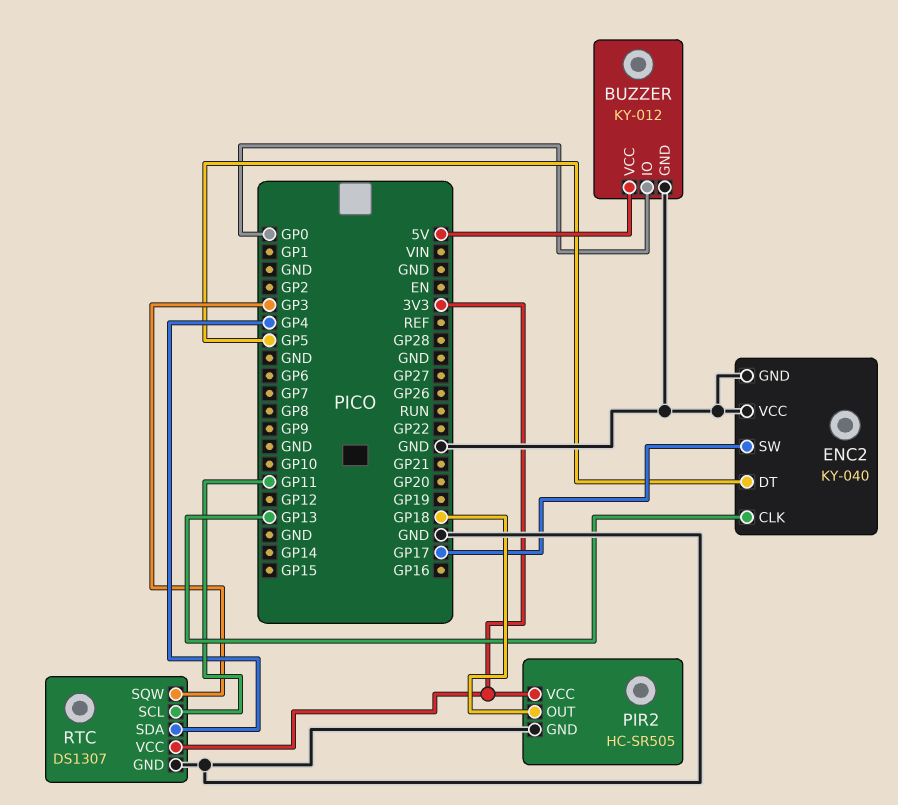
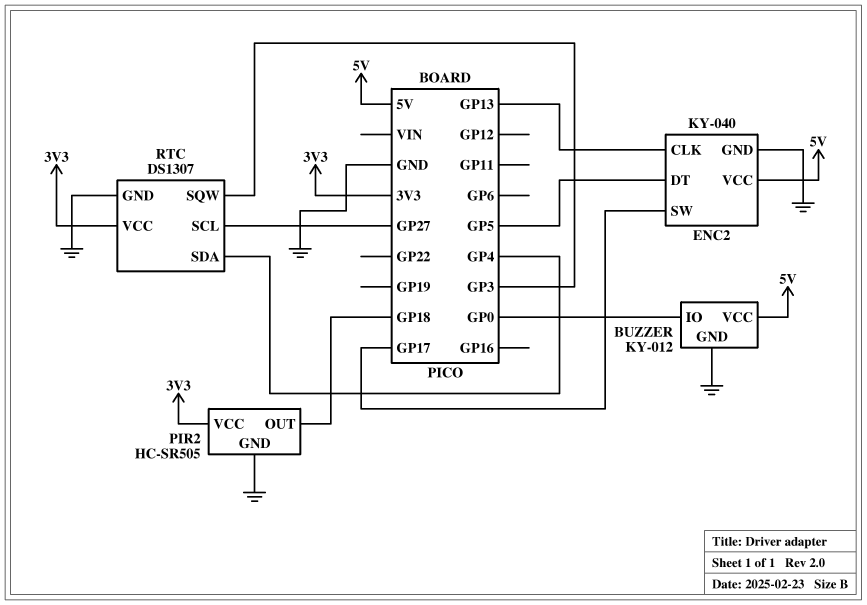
ENC2 pin VCC: GND -> 5V
RTC pin SCL: GP11 -> GP27

